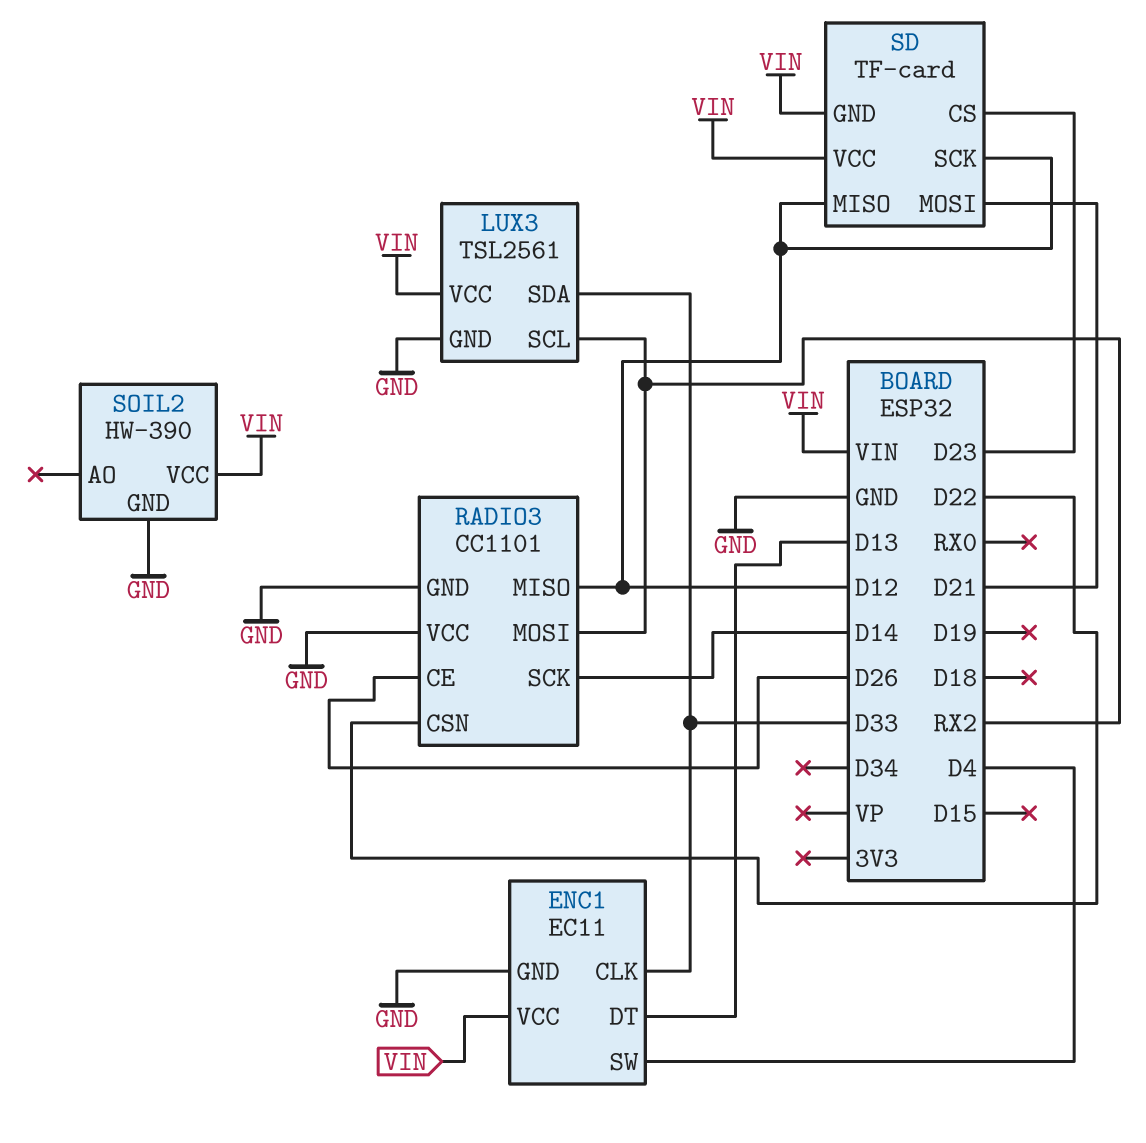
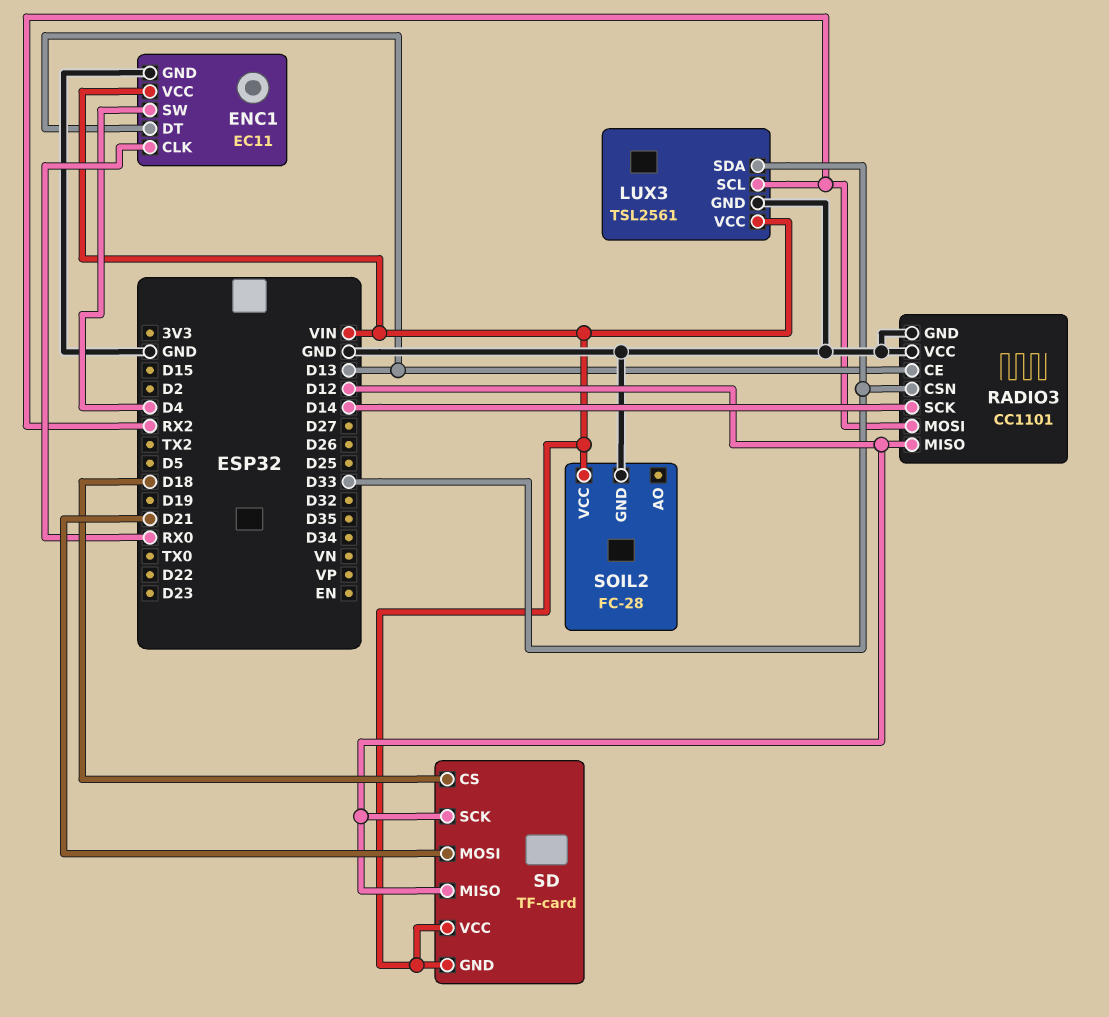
ENC1 pin CLK: D33 -> RX0
RADIO3 pin CE: D26 -> D13
RADIO3 pin CSN: D22 -> D33
SD pin CS: D23 -> D18
SOIL2: HW-390 -> FC-28

